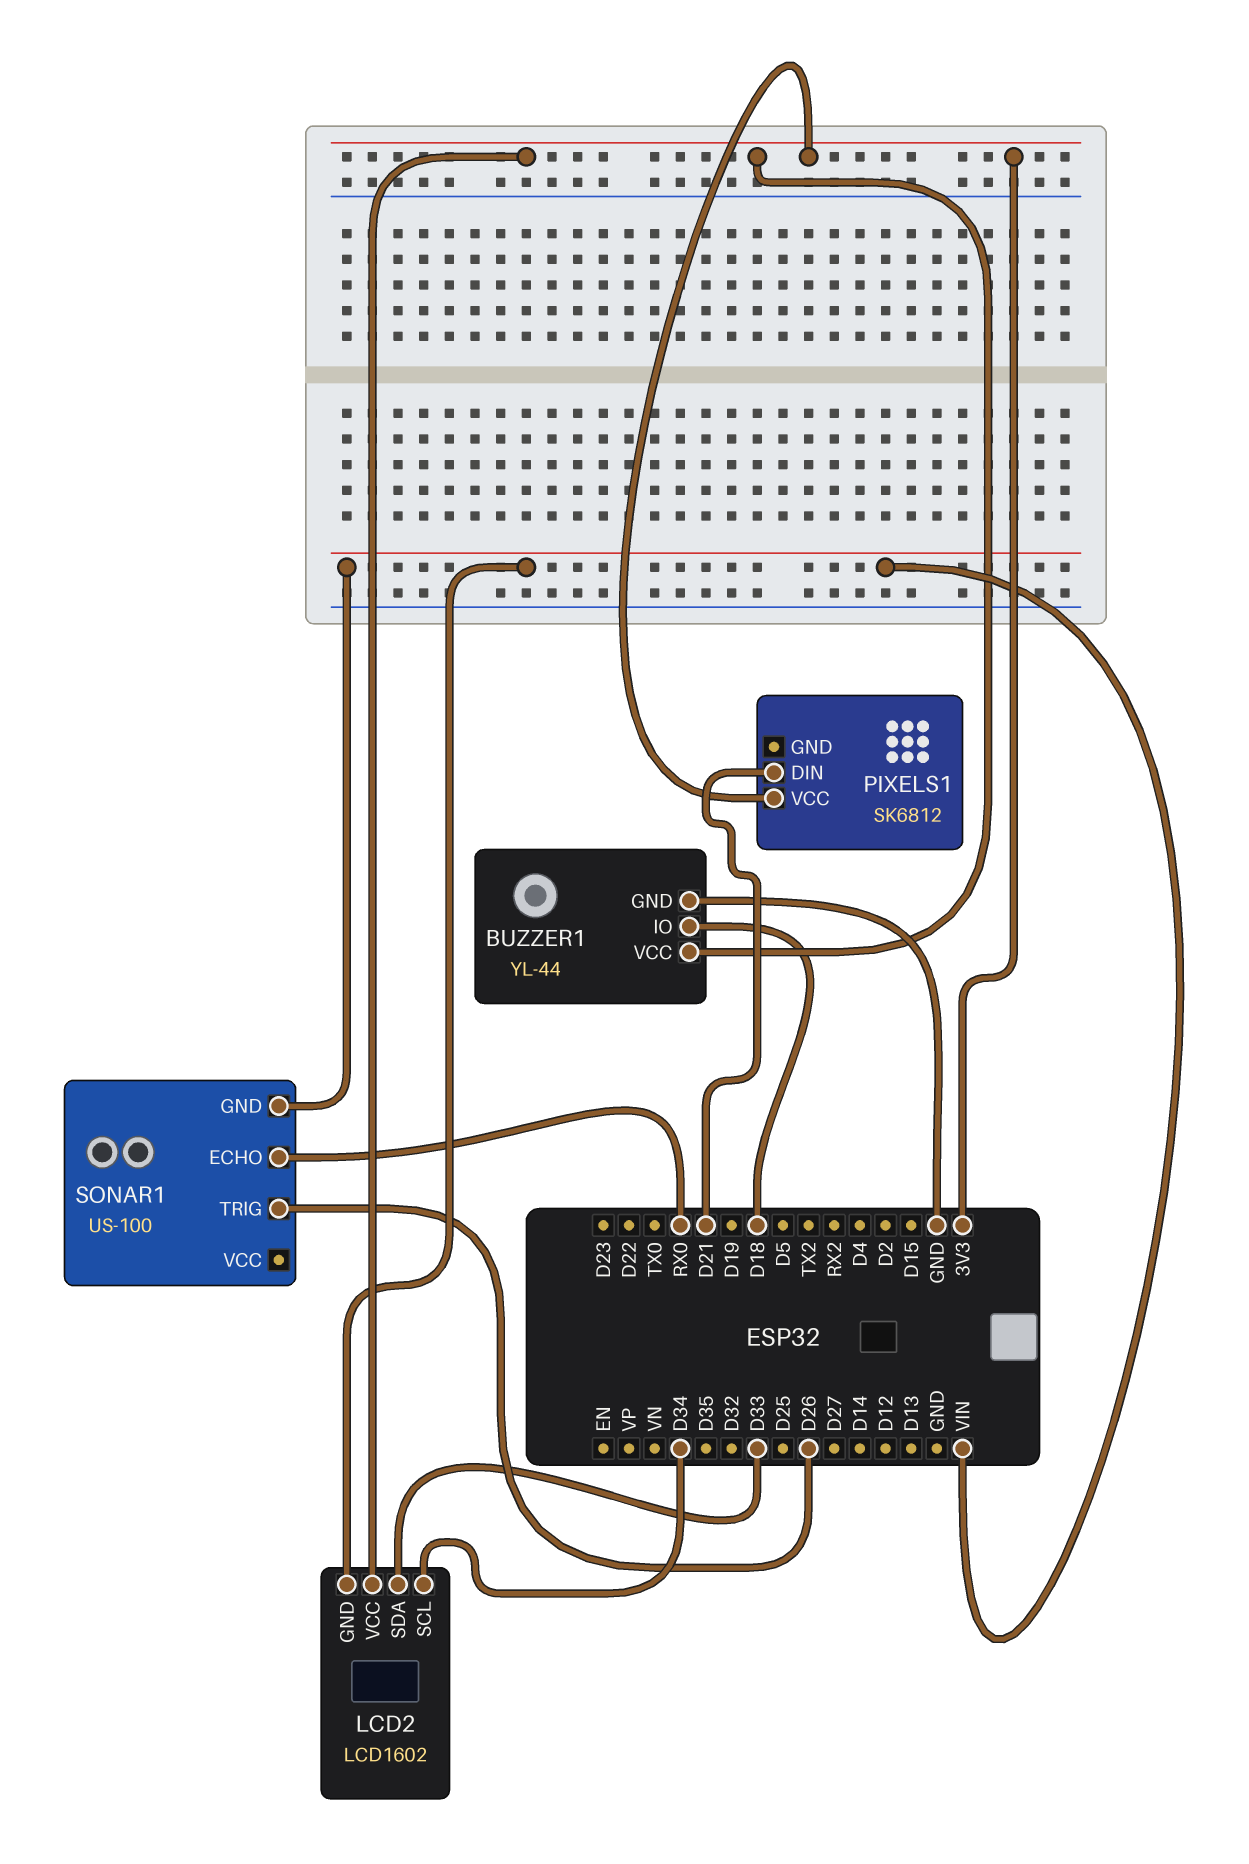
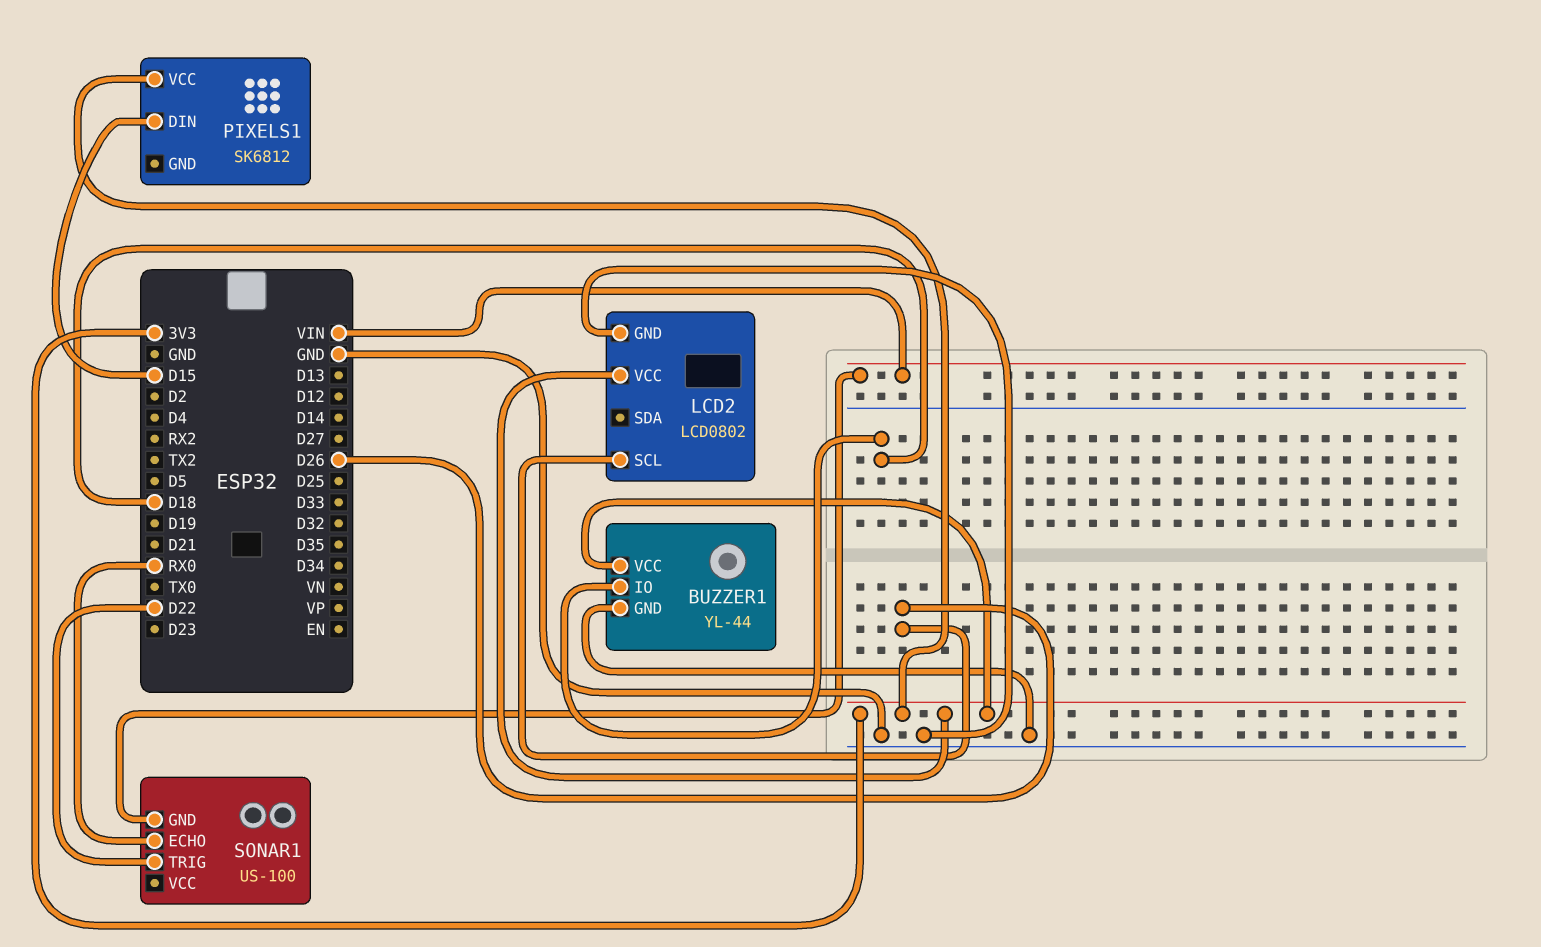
LCD2: LCD1602 -> LCD0802
LCD2 pin GND: VIN -> GND
LCD2 pin SCL: D34 -> D26
LCD2 pin SDA: D33 -> none
PIXELS1 pin DIN: D21 -> D15
SONAR1 pin TRIG: D26 -> D22

